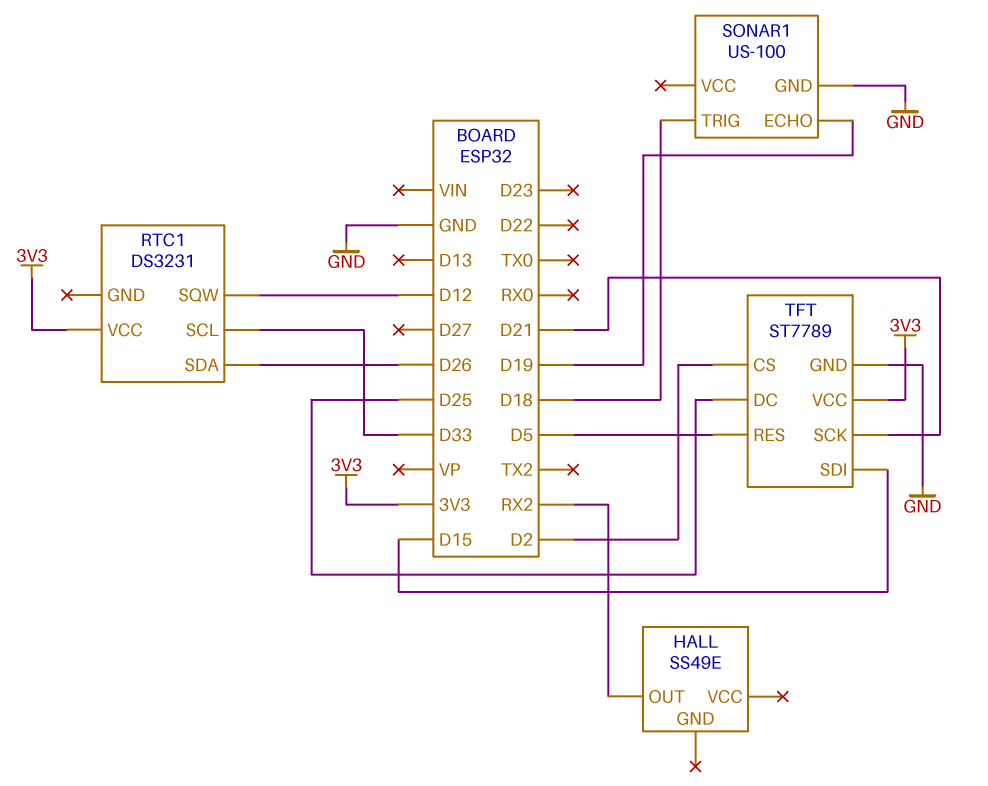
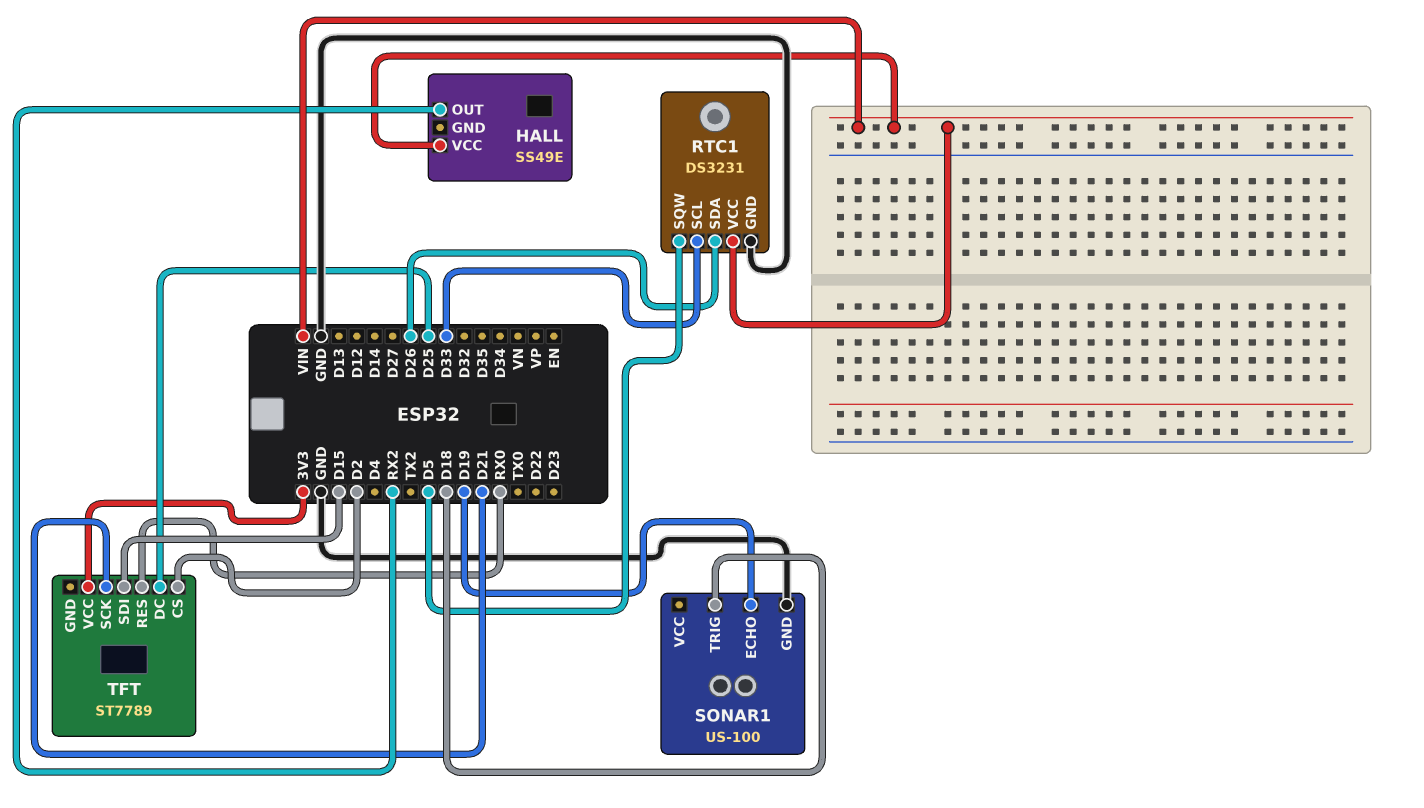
HALL pin VCC: none -> VIN
RTC1 pin GND: none -> GND
RTC1 pin SQW: D12 -> D5
RTC1 pin VCC: 3V3 -> VIN
TFT pin GND: GND -> none
TFT pin RES: D5 -> RX0

